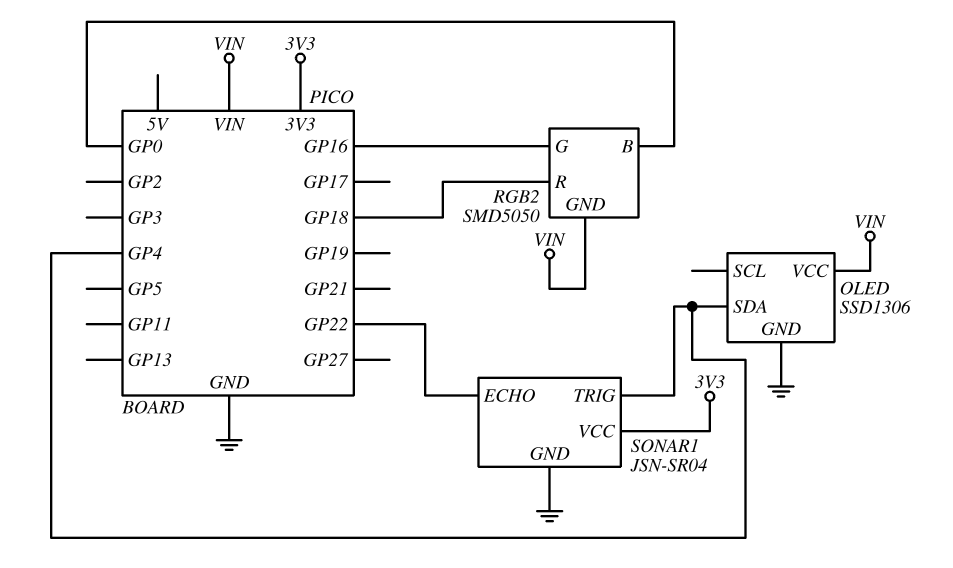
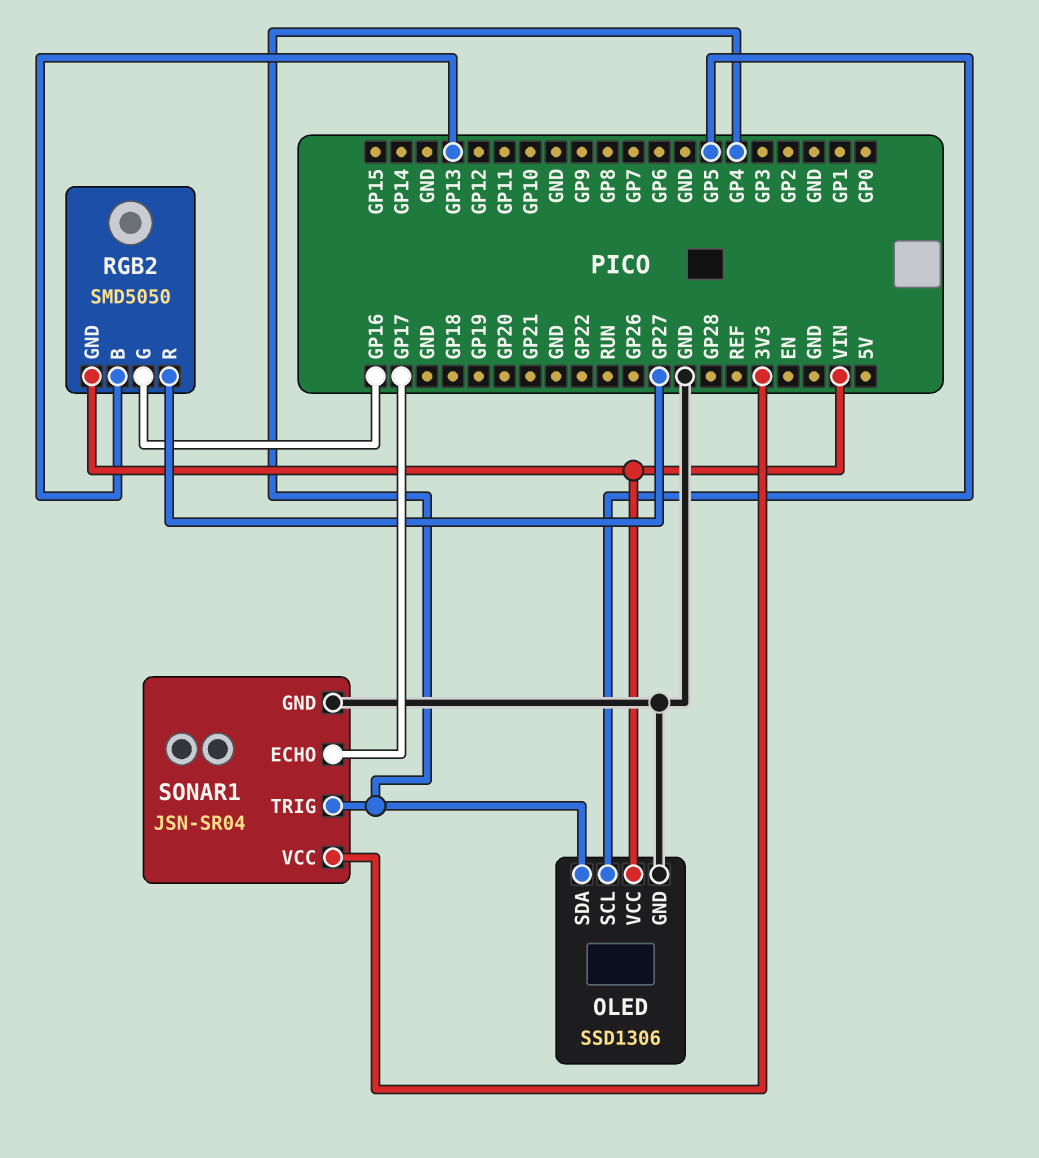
OLED pin SCL: none -> GP5
RGB2 pin B: GP0 -> GP13
RGB2 pin R: GP18 -> GP27
SONAR1 pin ECHO: GP22 -> GP17

